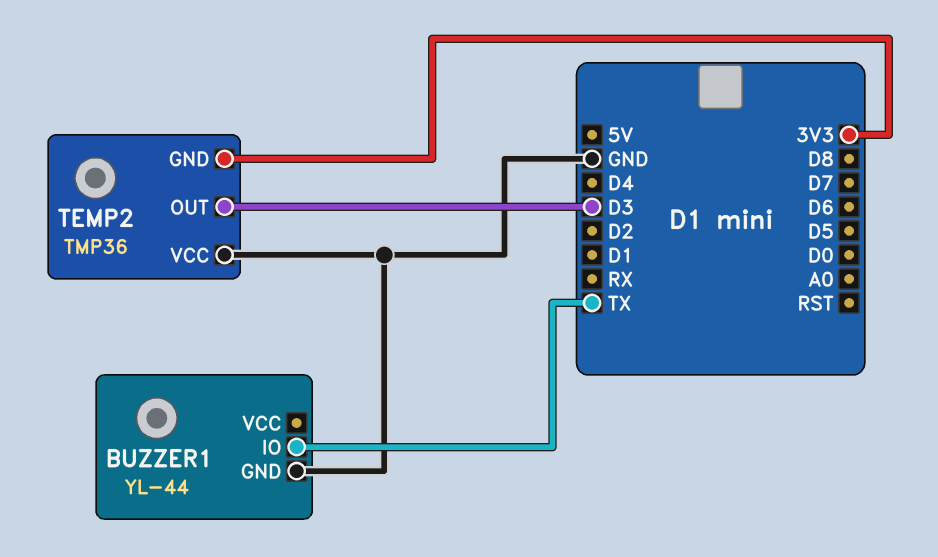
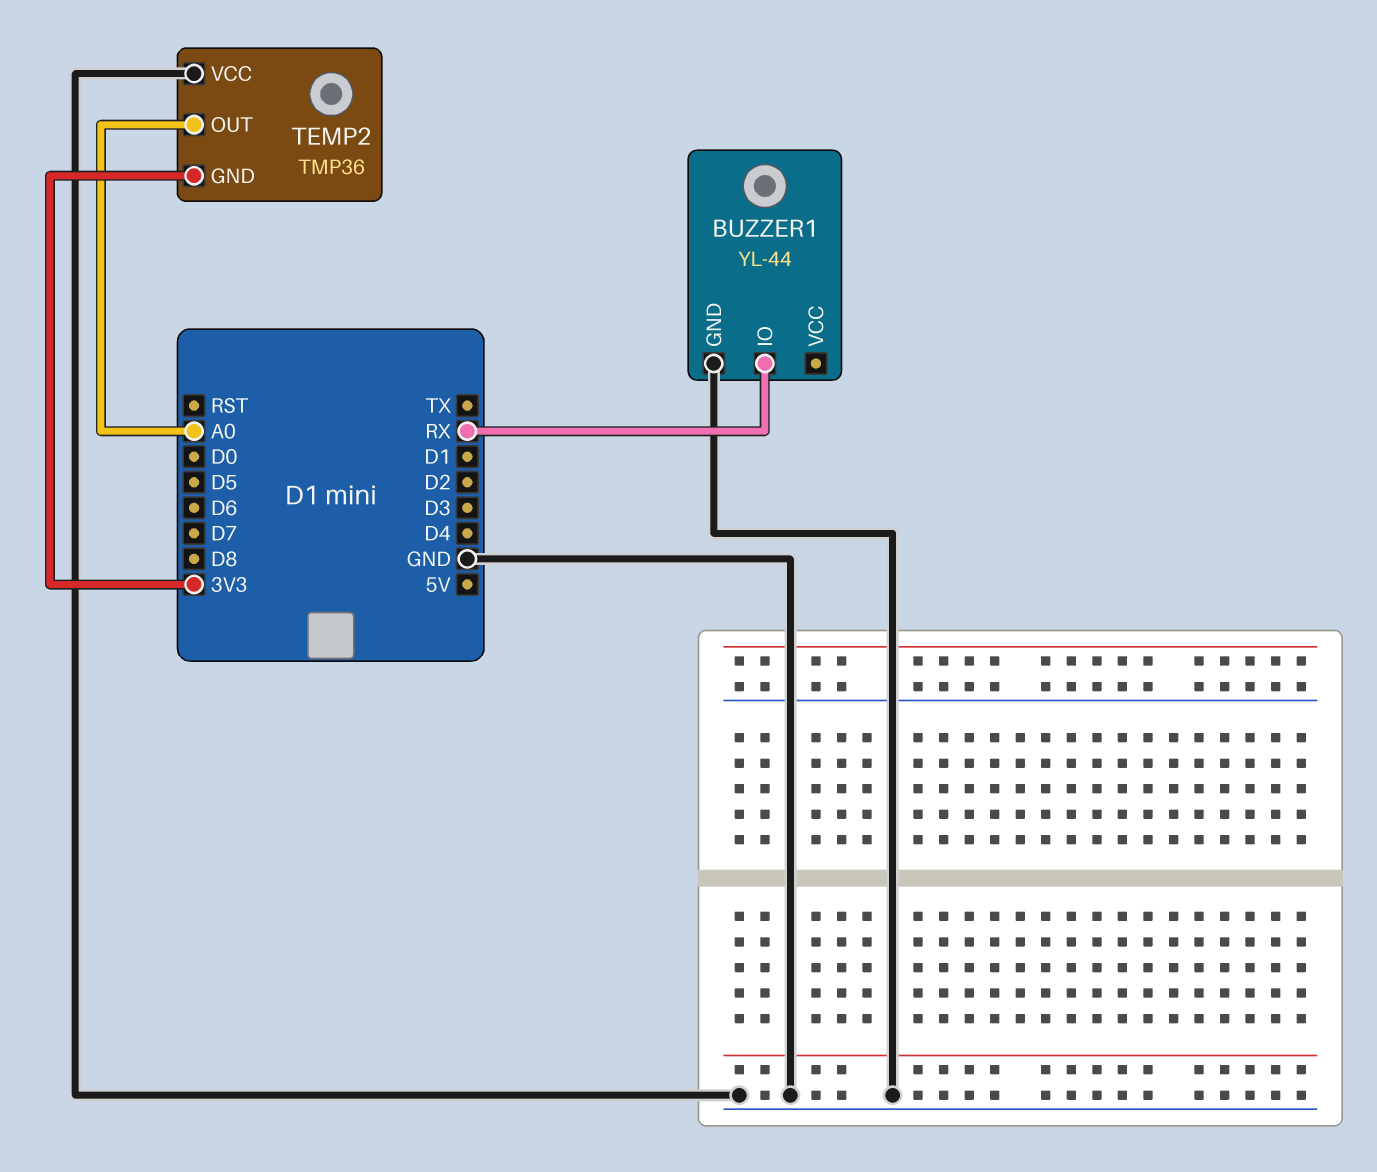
BUZZER1 pin IO: TX -> RX
TEMP2 pin OUT: D3 -> A0

